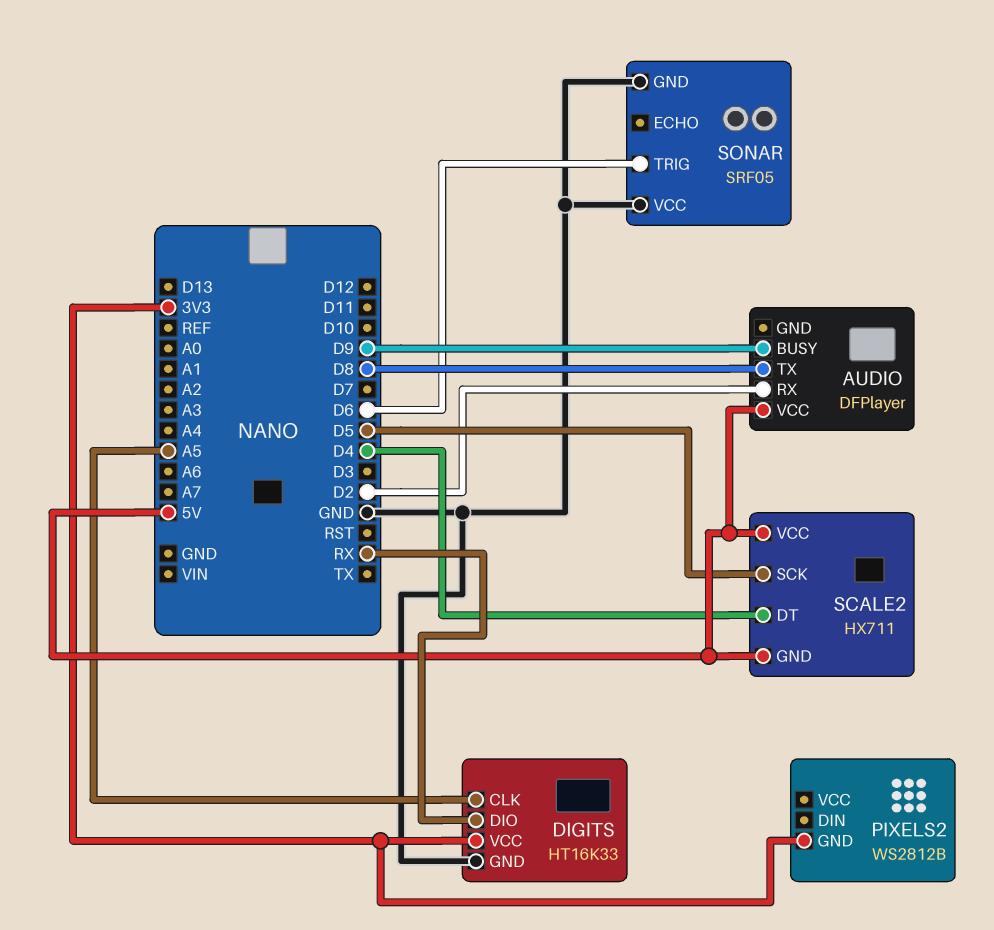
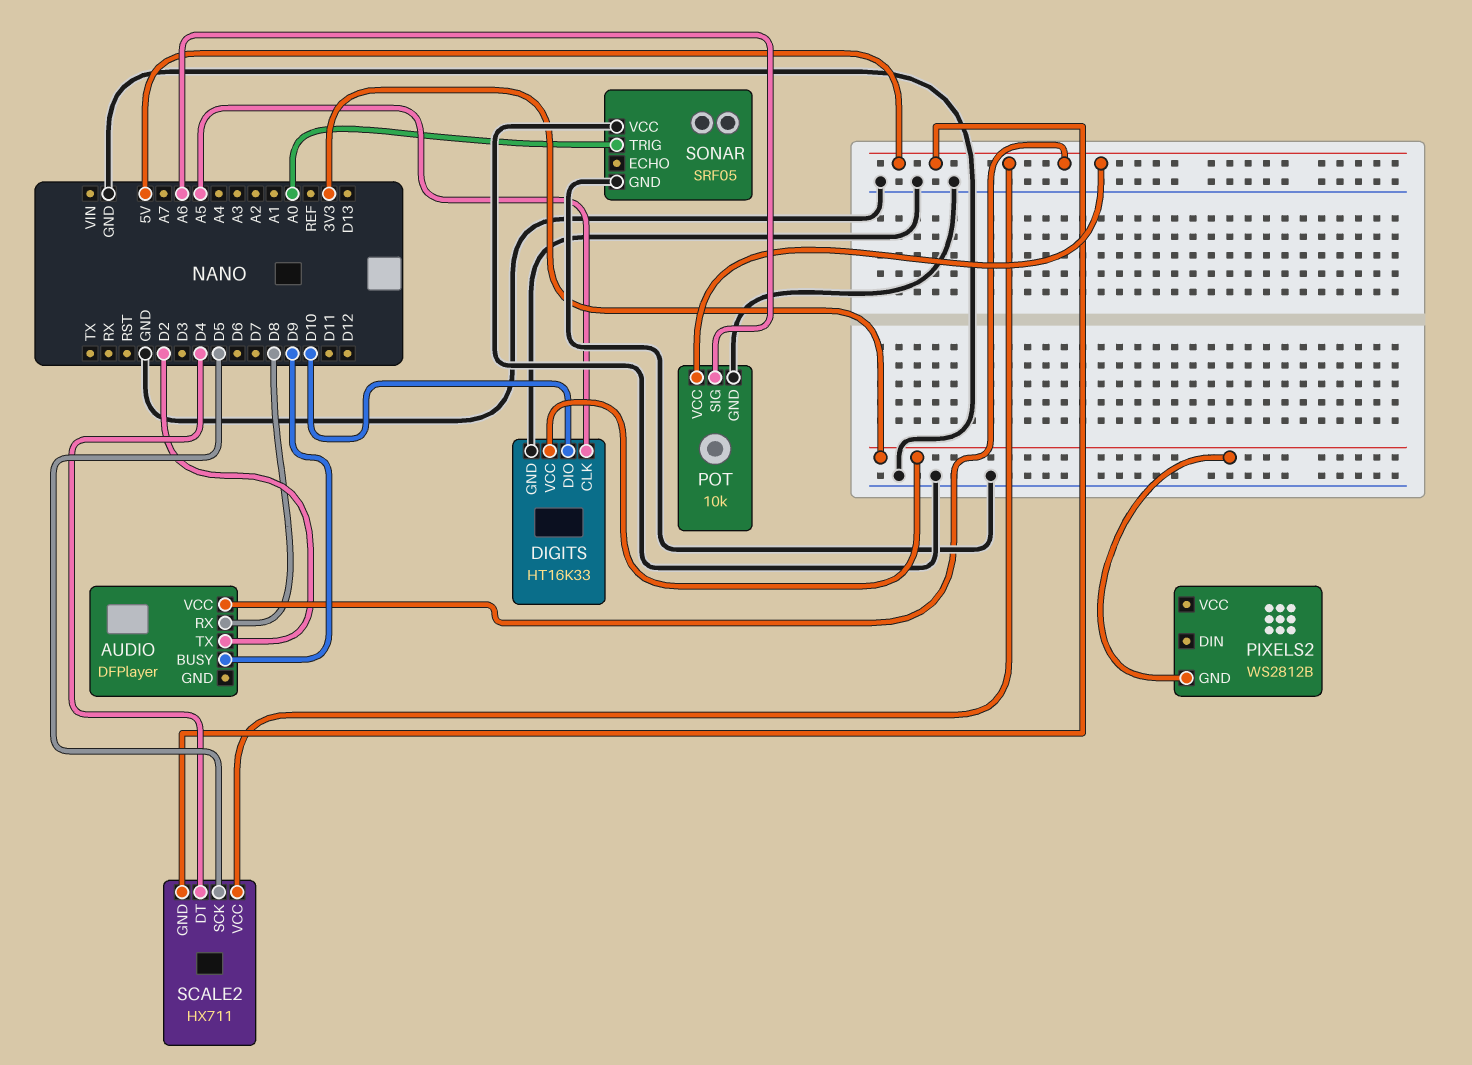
AUDIO pin RX: D2 -> D8
AUDIO pin TX: D8 -> D2
DIGITS pin DIO: RX -> D10
POT: none -> 10k
POT pin GND: none -> GND
POT pin SIG: none -> A6
POT pin VCC: none -> 5V
SONAR pin TRIG: D6 -> A0

